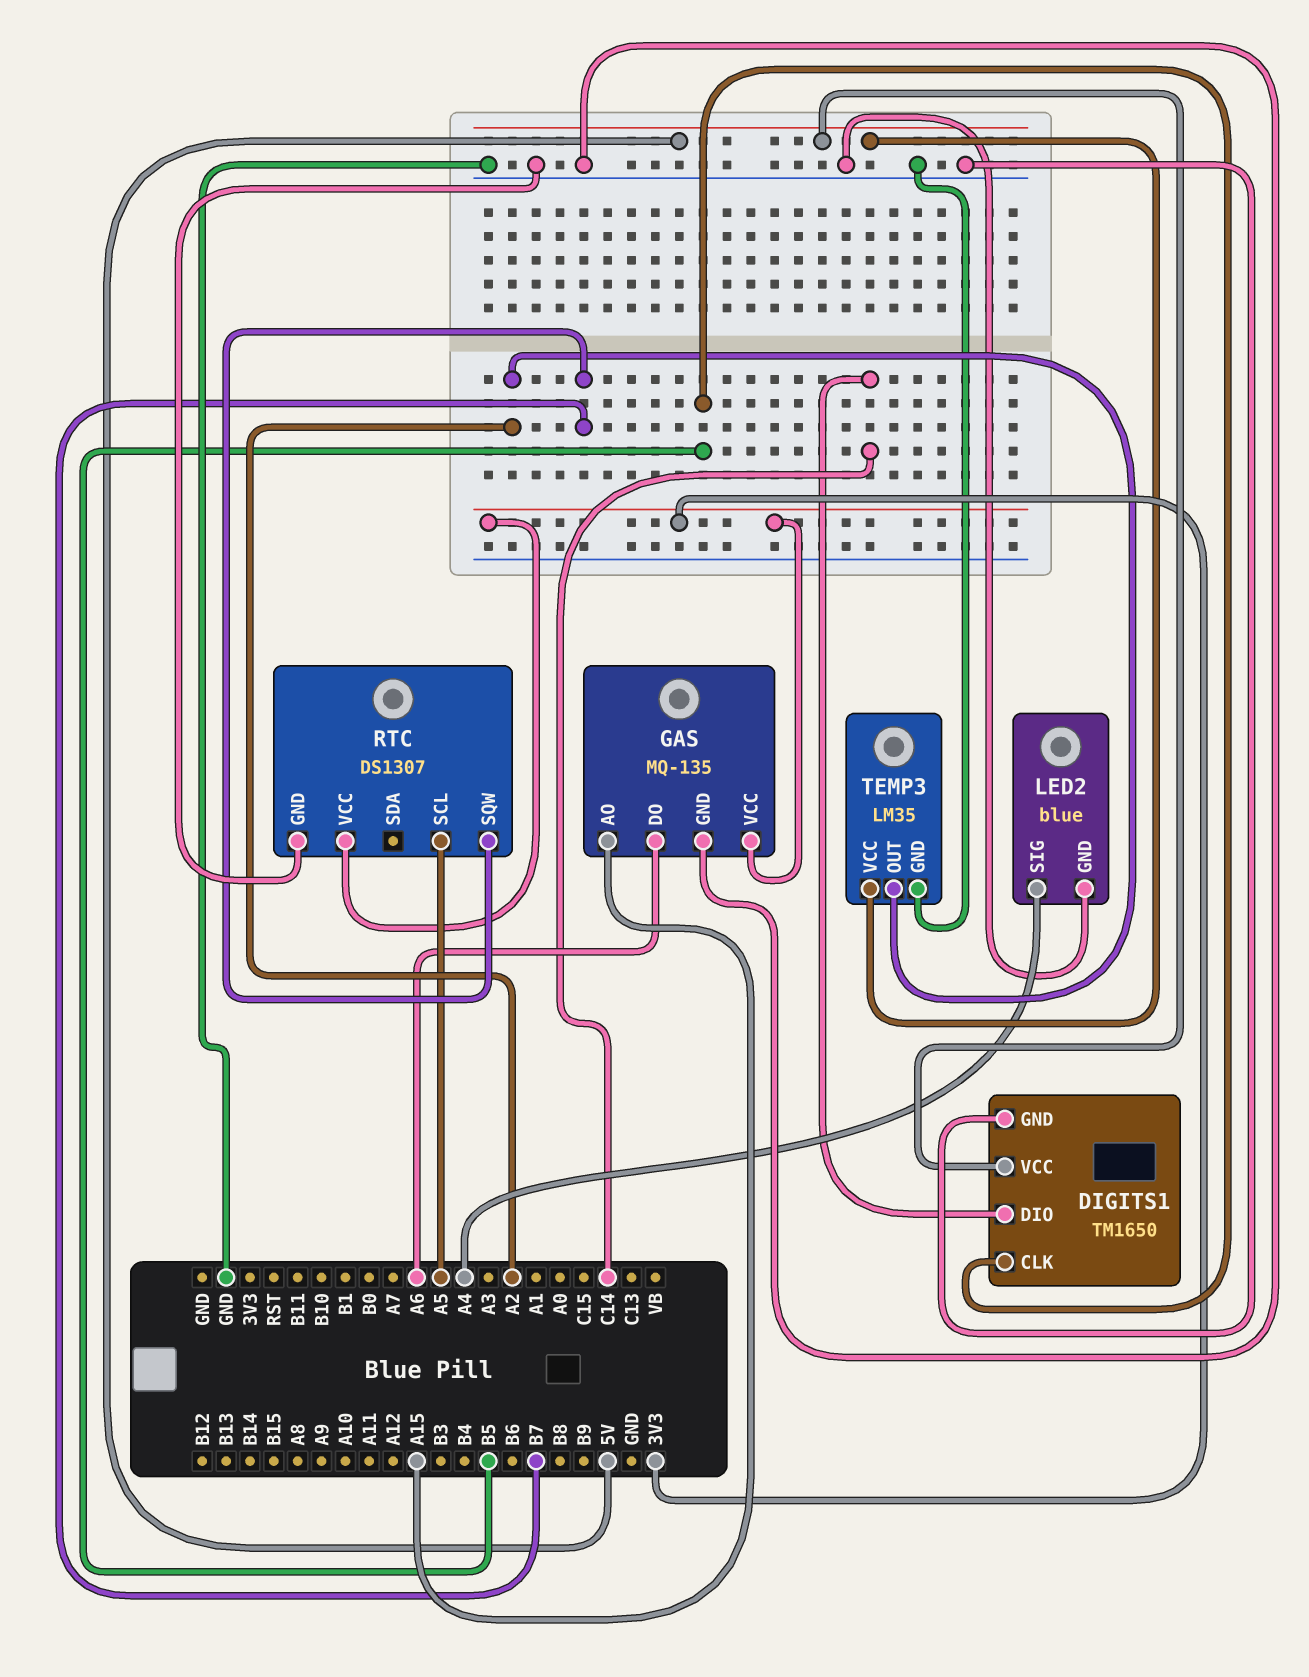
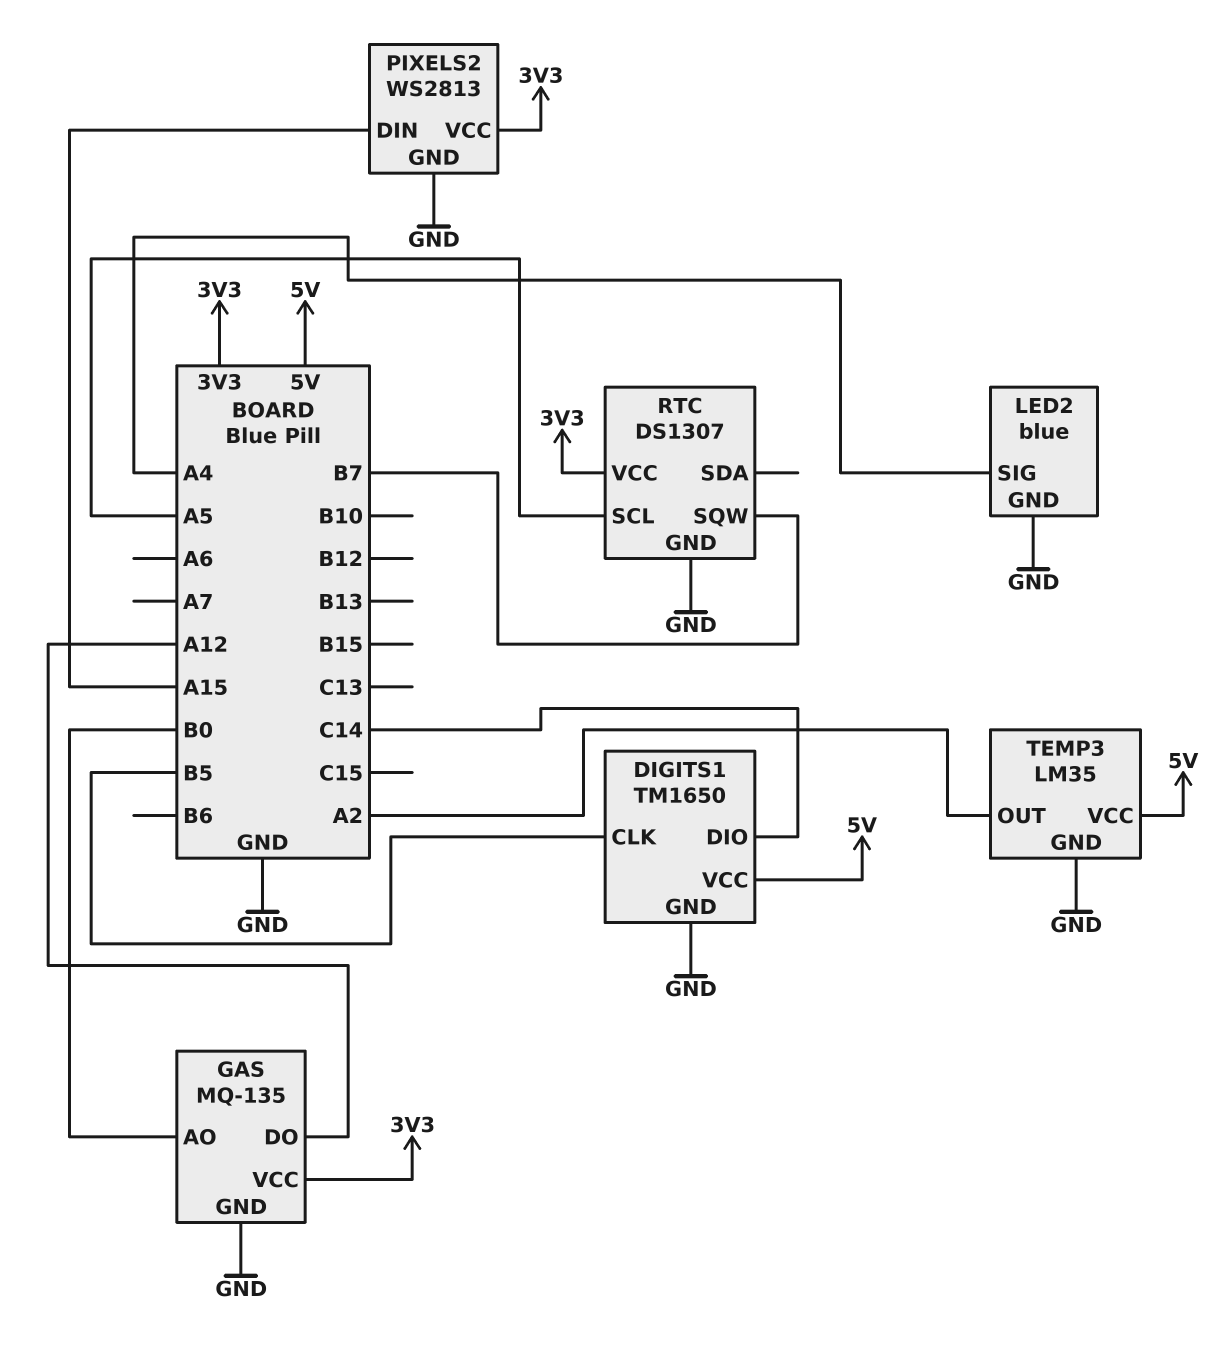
GAS pin AO: A15 -> B0
GAS pin DO: A6 -> A12
PIXELS2: none -> WS2813
PIXELS2 pin DIN: none -> A15
PIXELS2 pin GND: none -> GND
PIXELS2 pin VCC: none -> 3V3

